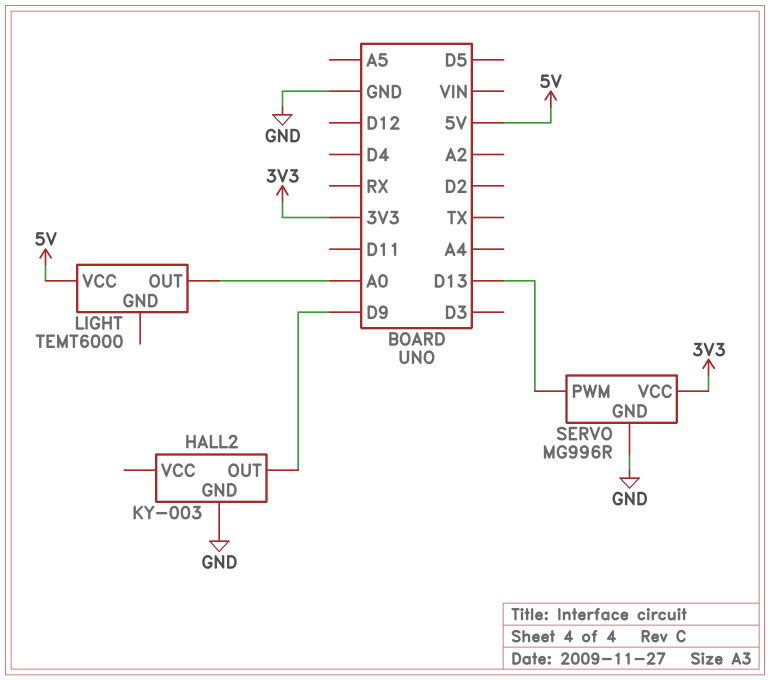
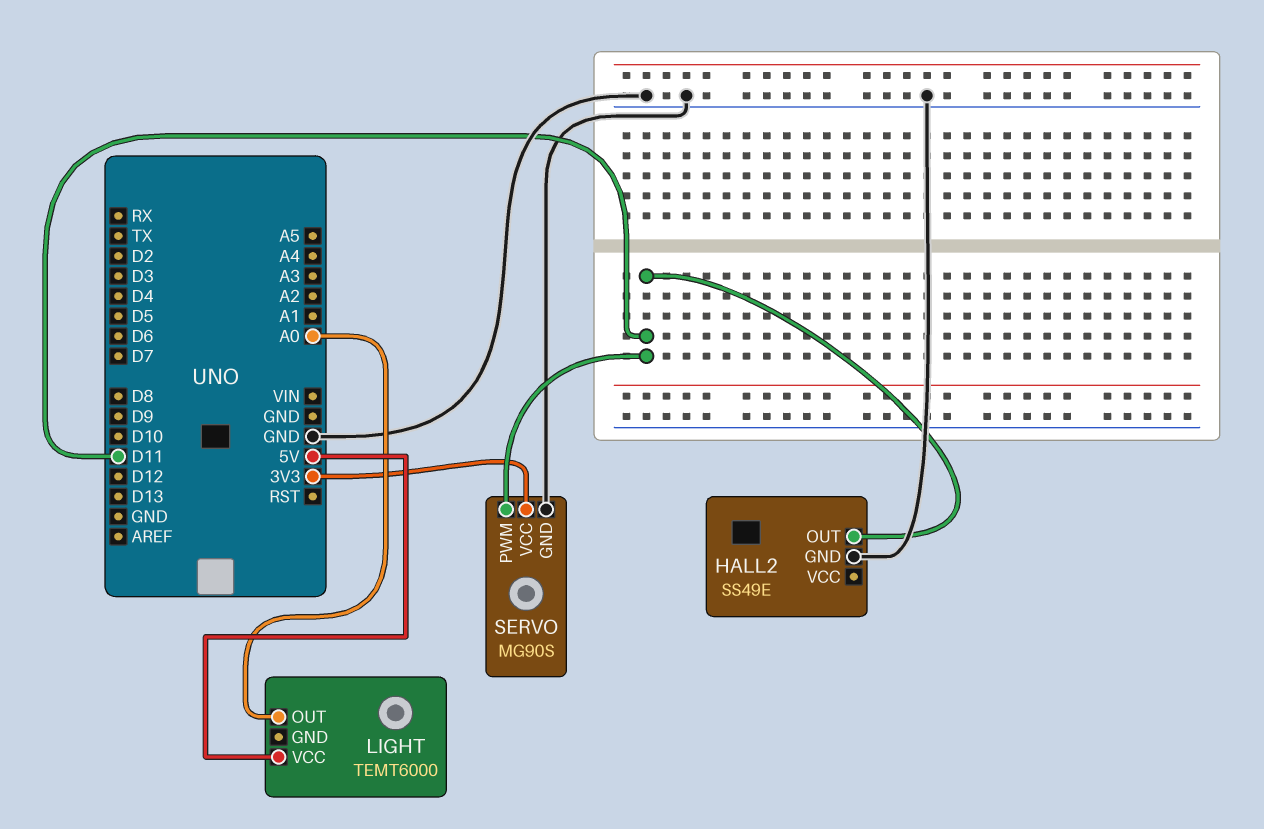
HALL2: KY-003 -> SS49E
HALL2 pin OUT: D9 -> D11
SERVO: MG996R -> MG90S
SERVO pin PWM: D13 -> D11

